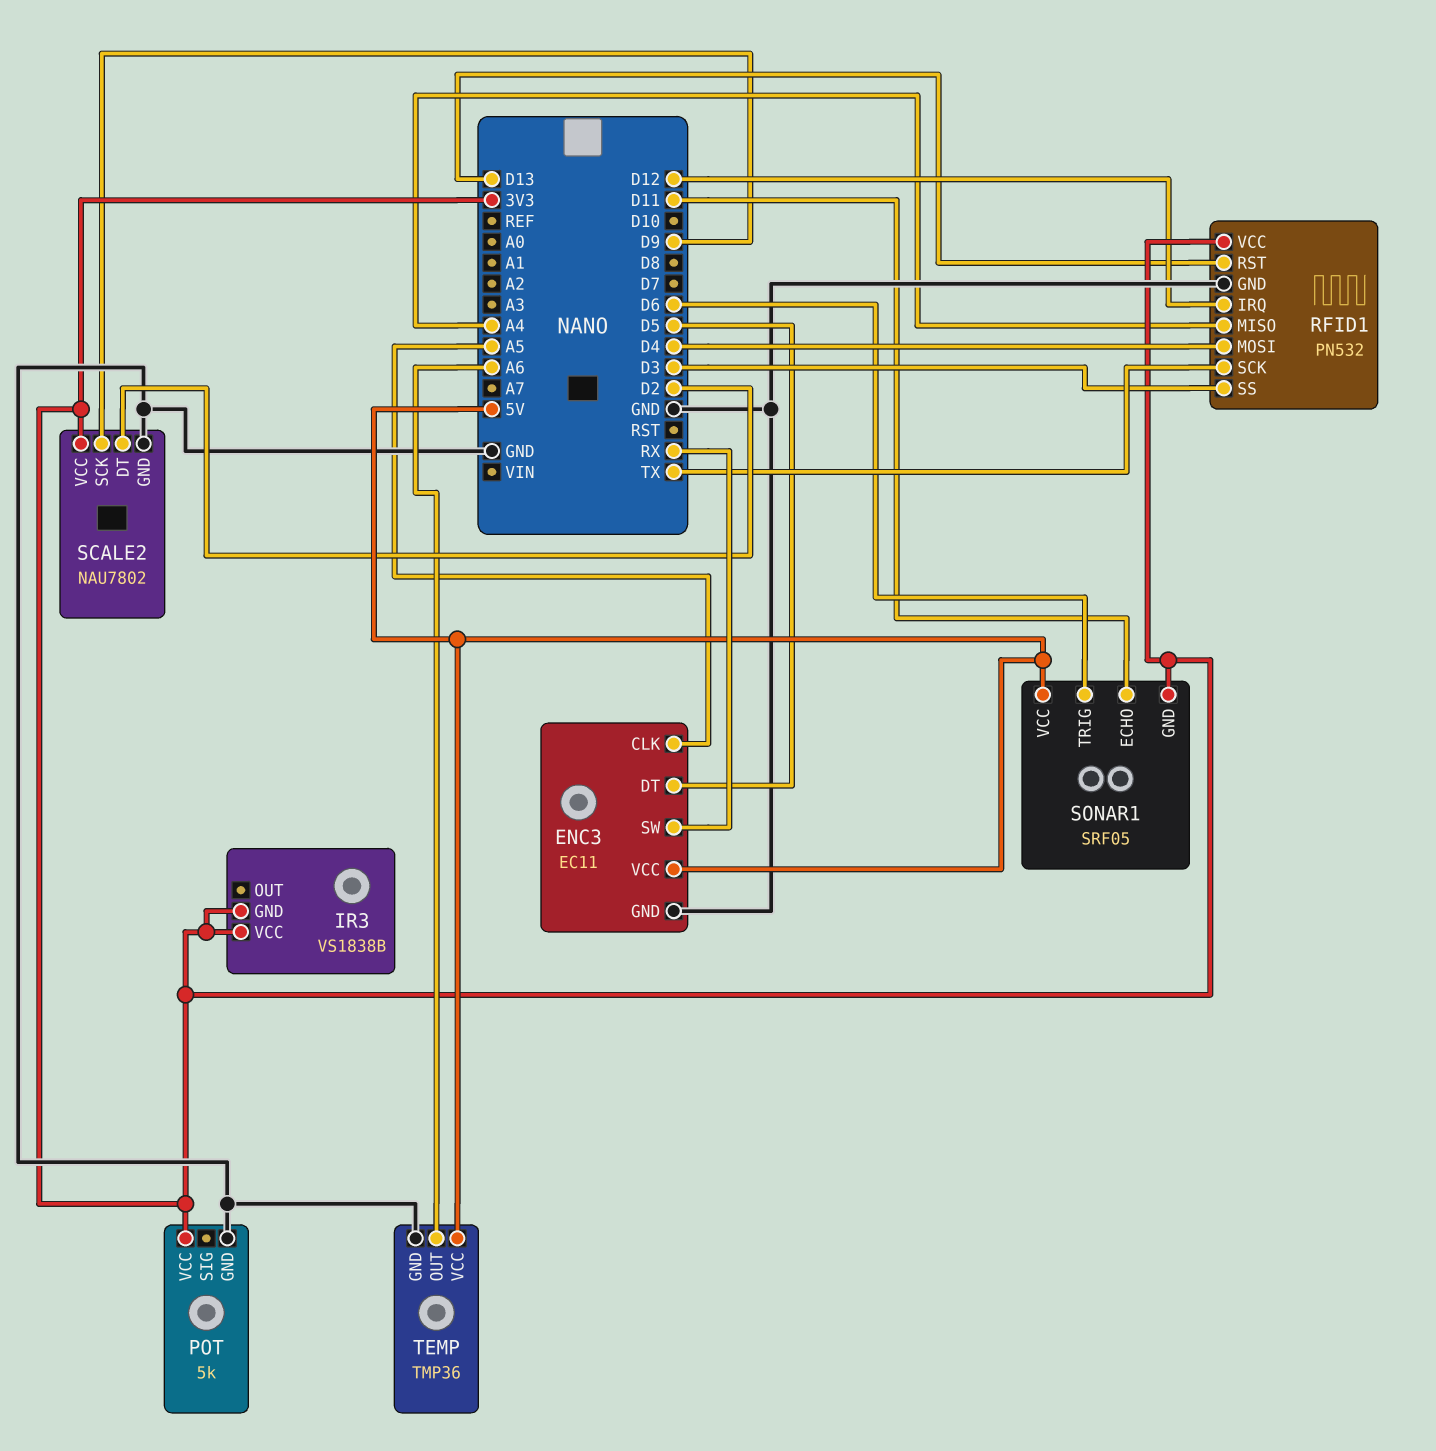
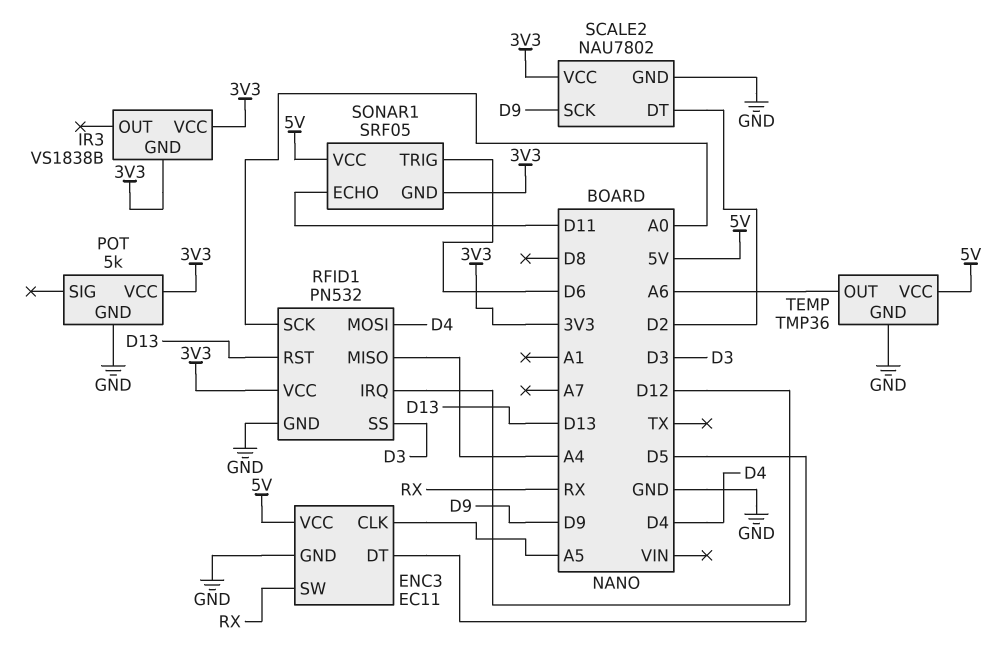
RFID1 pin SCK: TX -> A0

